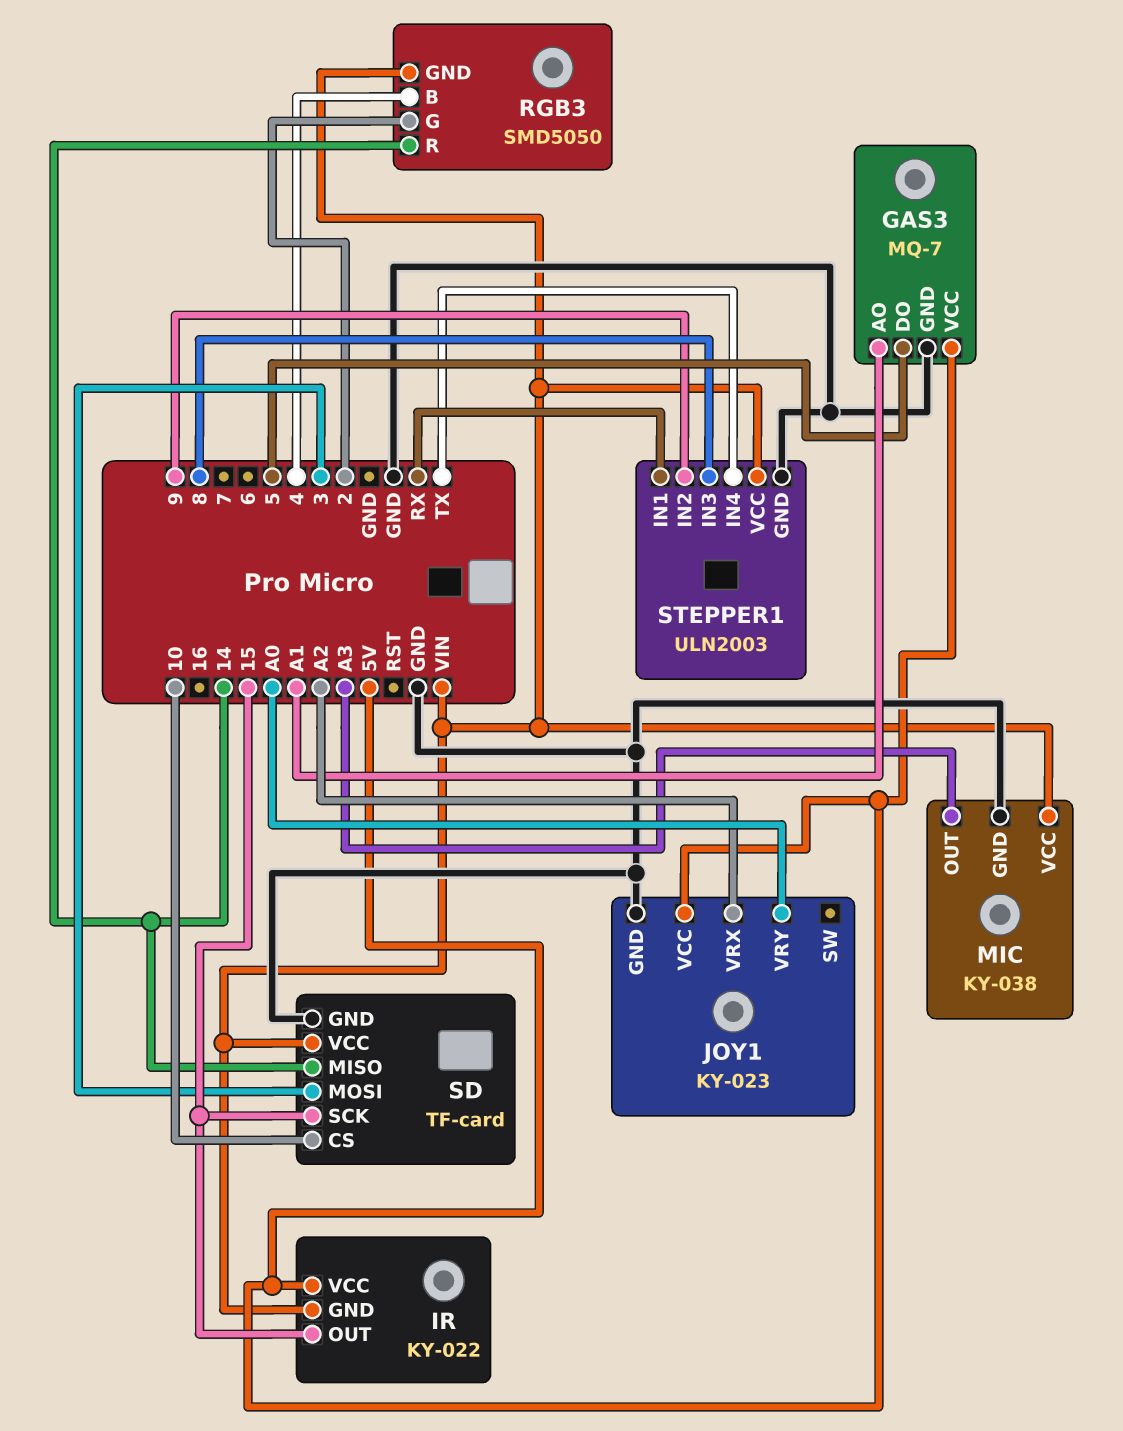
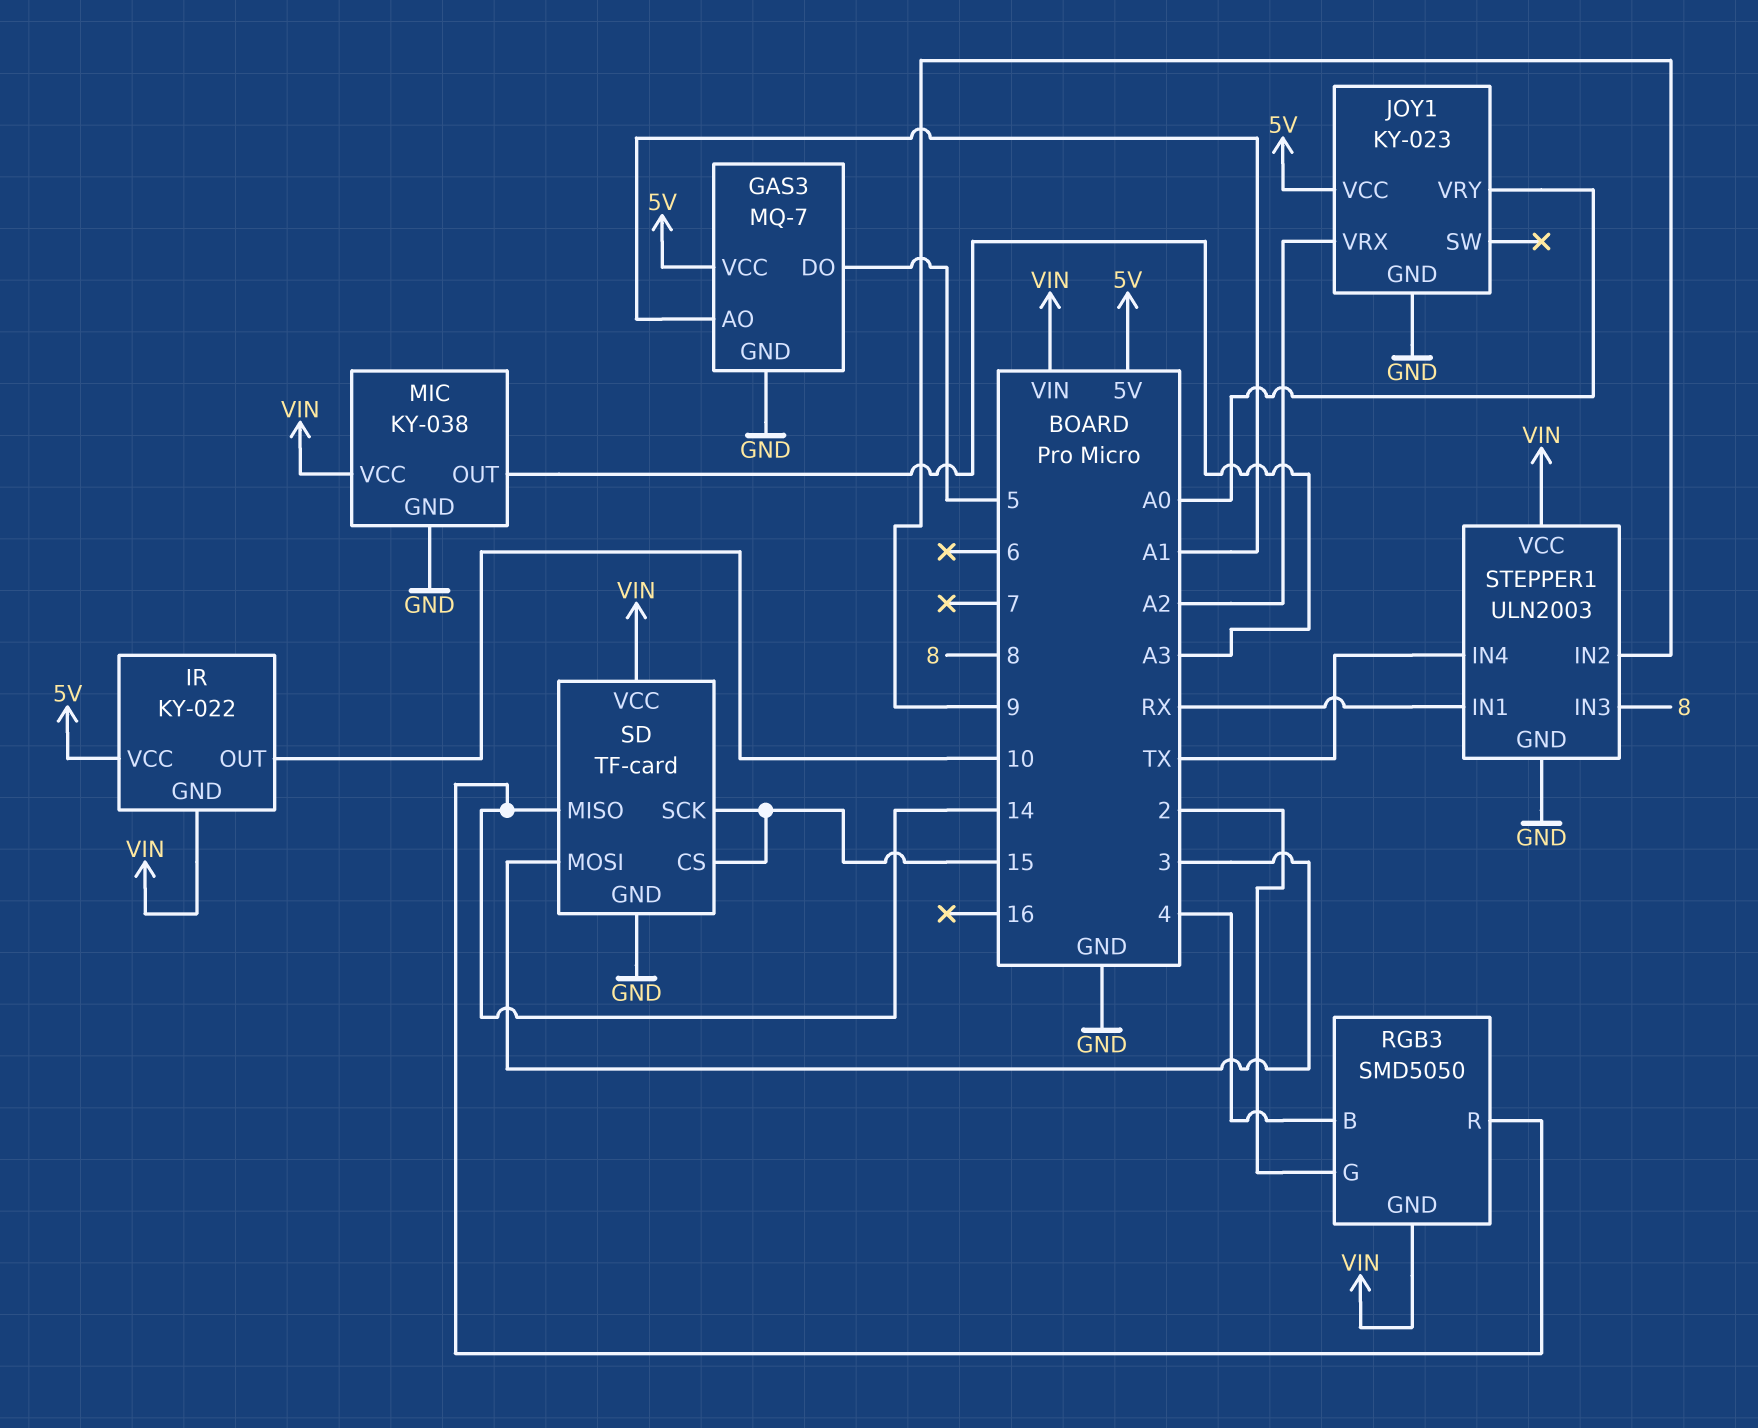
IR pin OUT: 15 -> 10
SD pin CS: 10 -> 15

